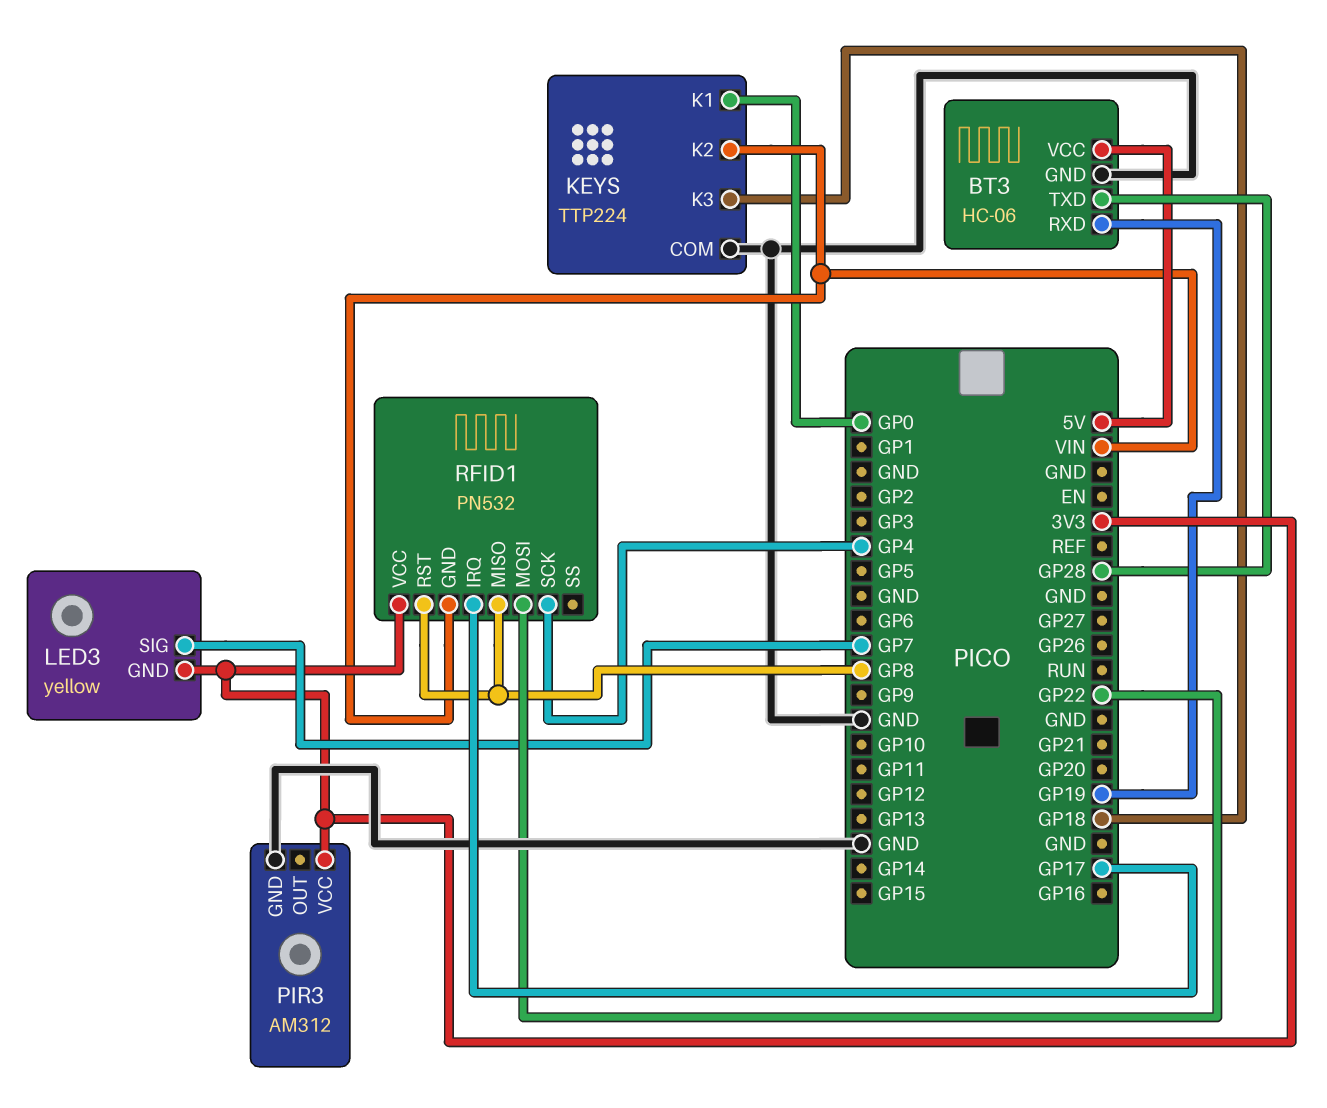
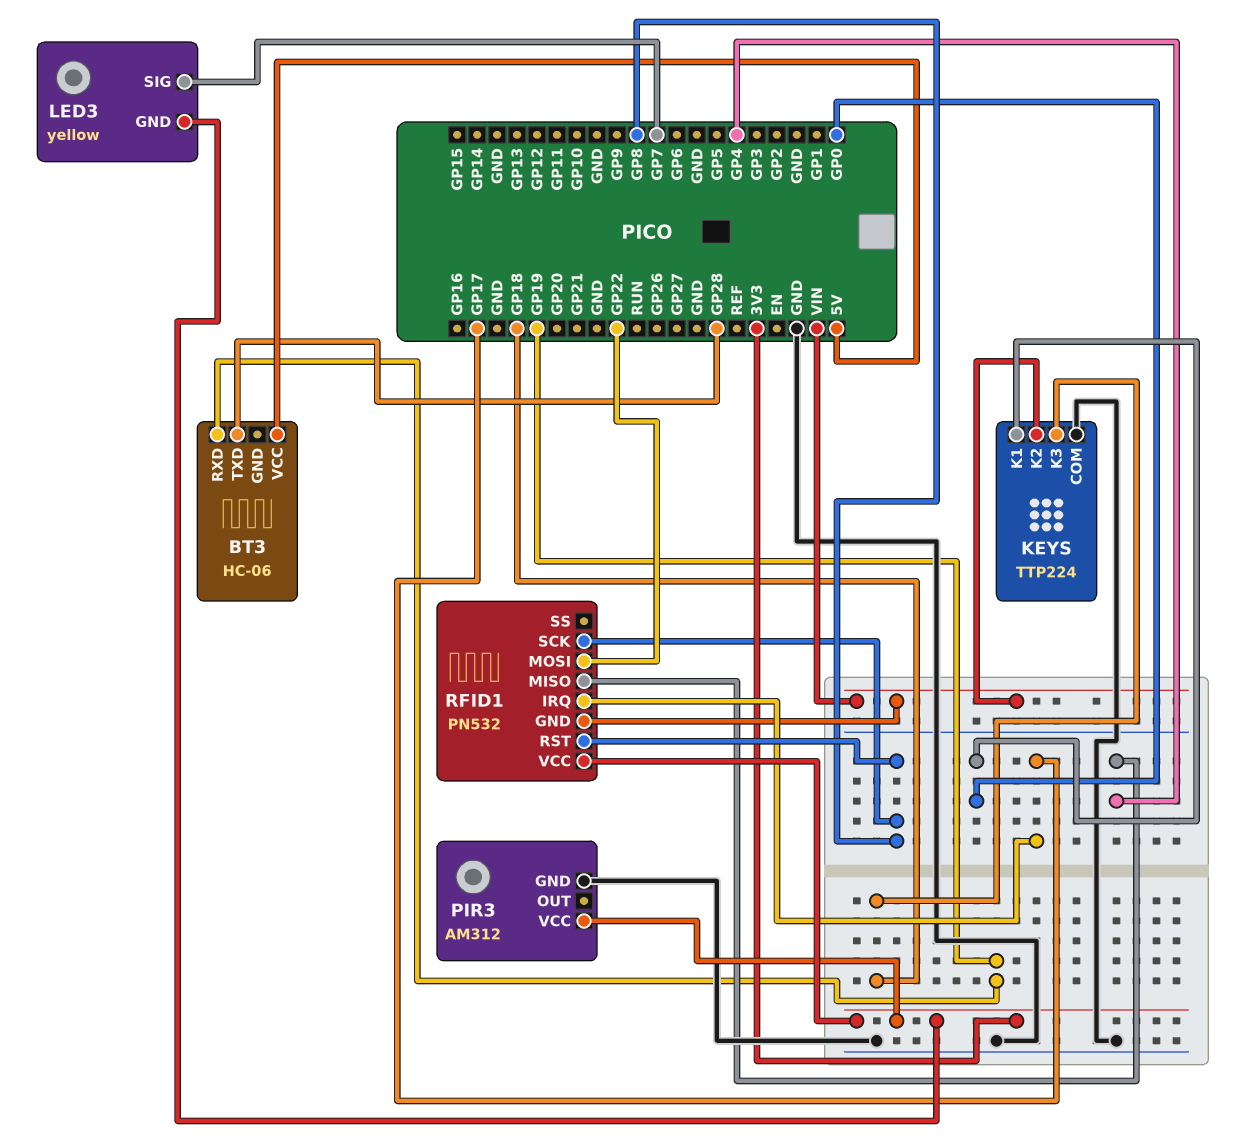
BT3 pin GND: GND -> none
RFID1 pin MISO: GP8 -> GP4
RFID1 pin SCK: GP4 -> GP8

